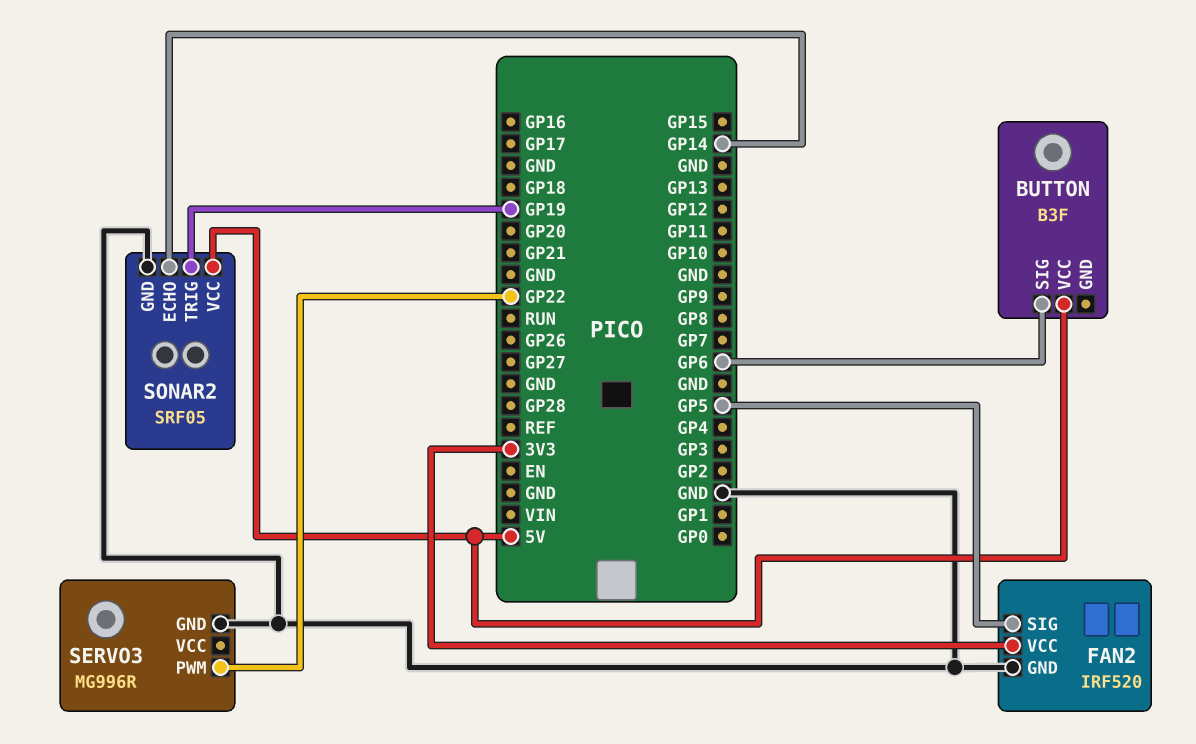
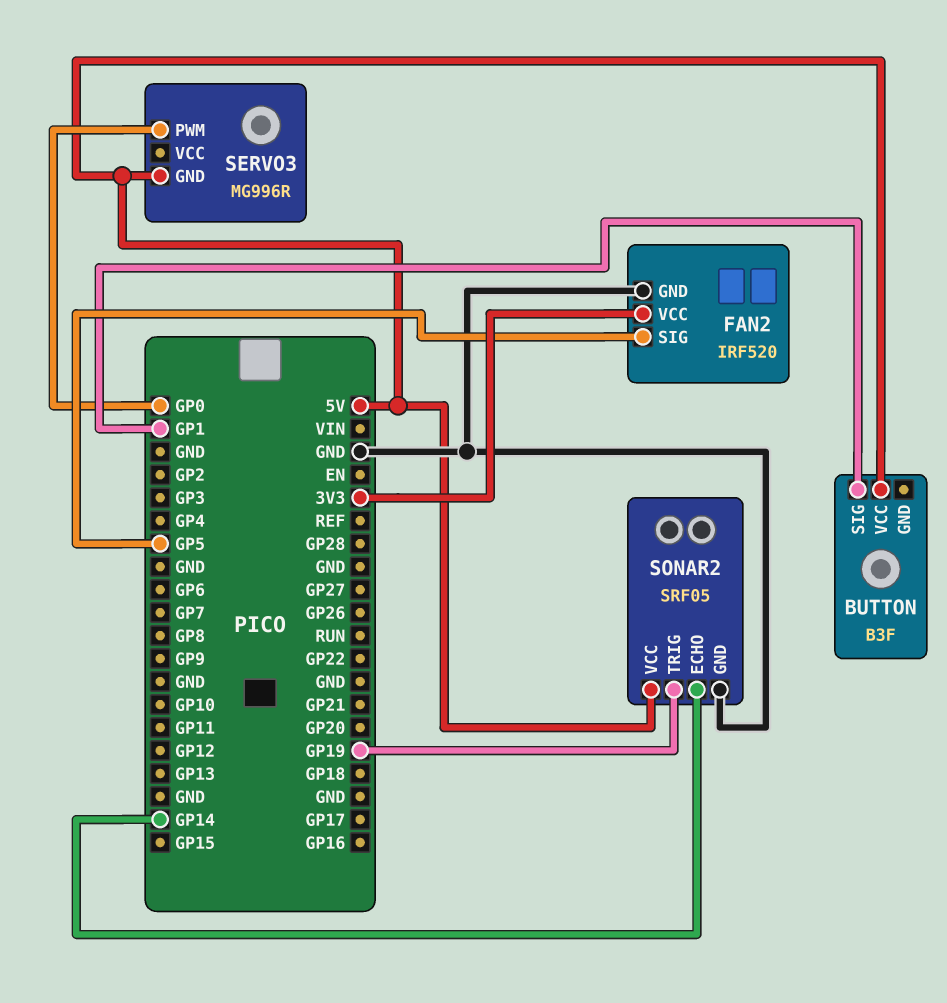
BUTTON pin SIG: GP6 -> GP1
SERVO3 pin GND: GND -> 5V
SERVO3 pin PWM: GP22 -> GP0

